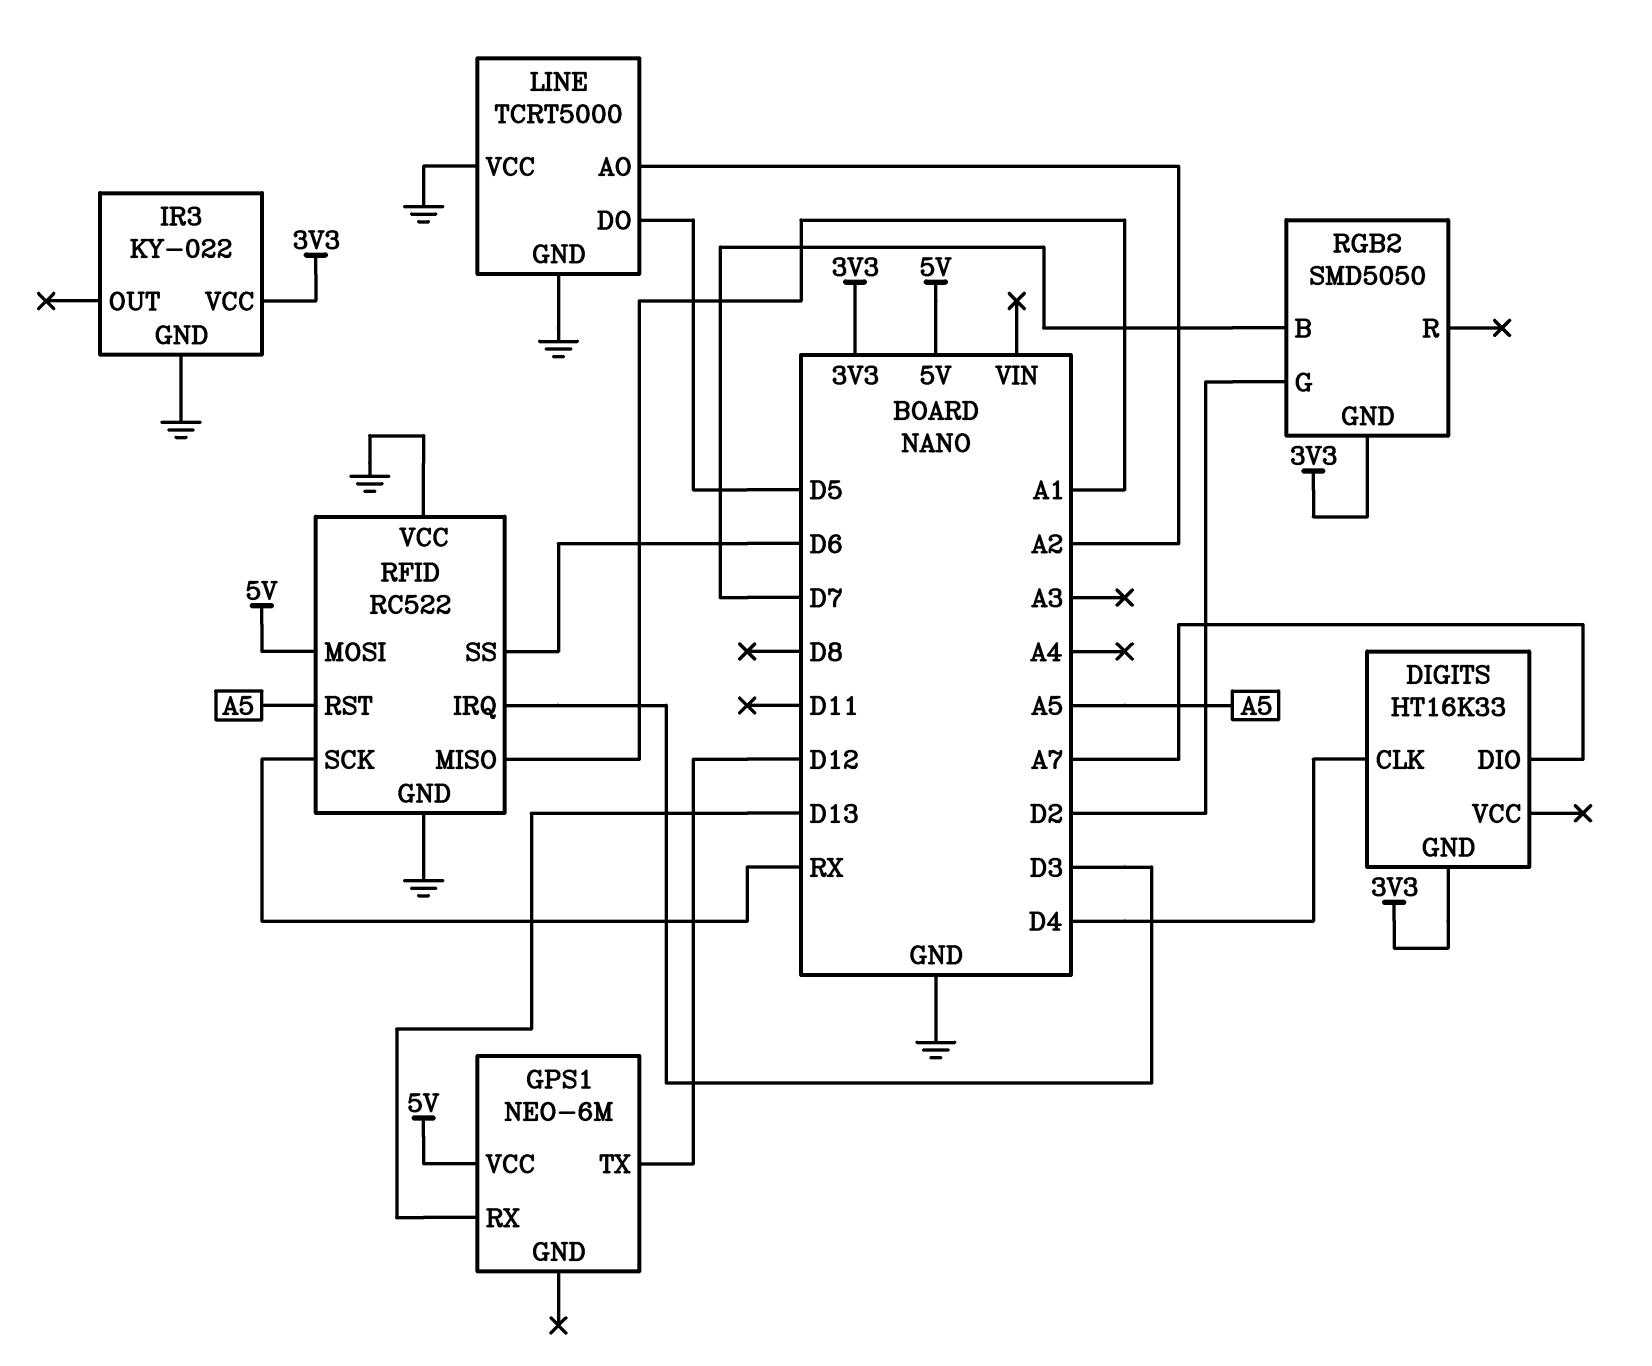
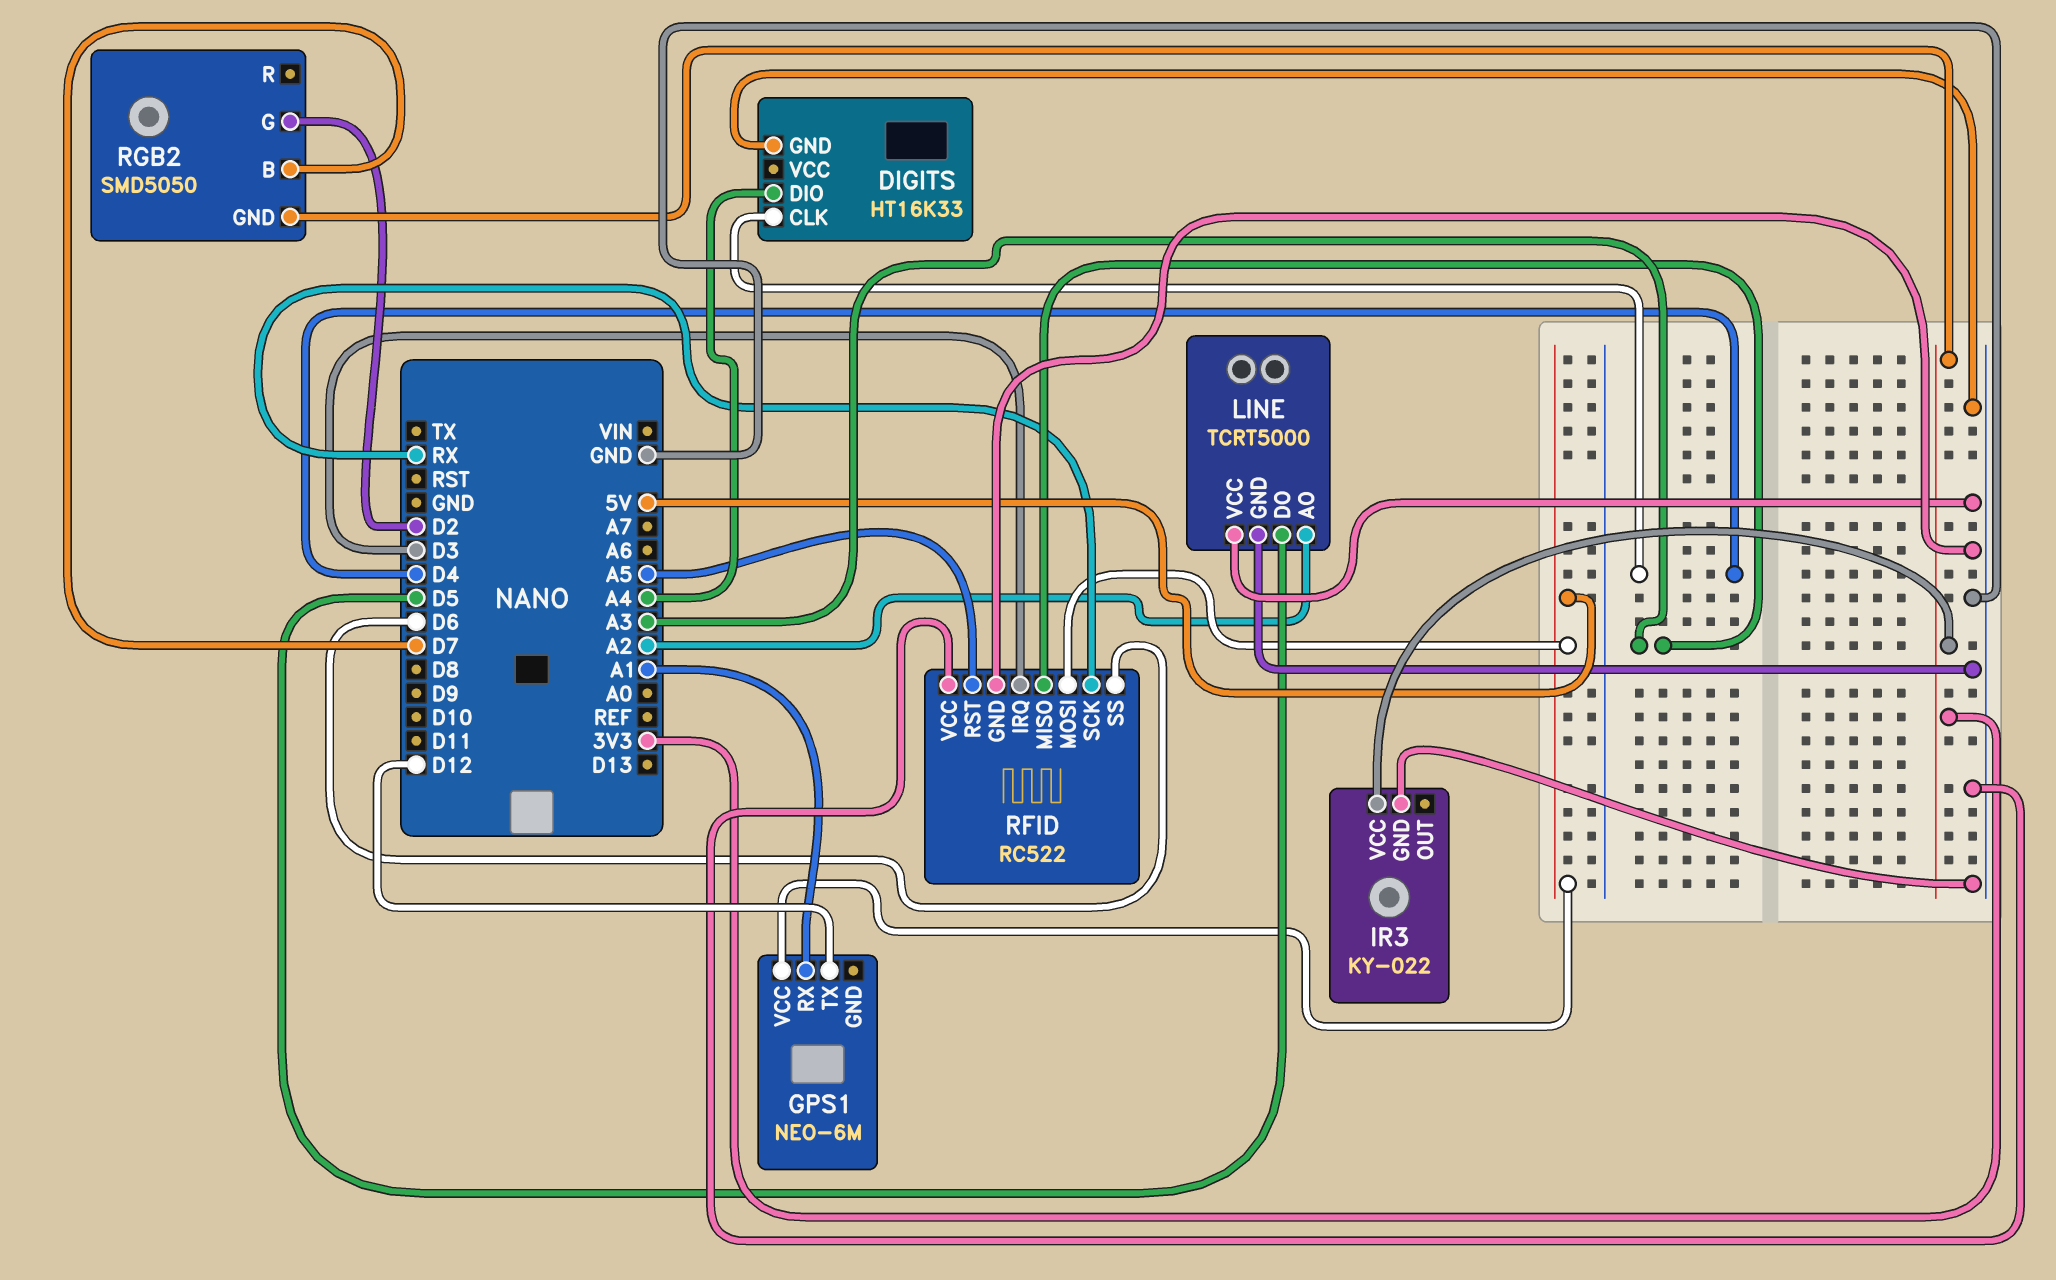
DIGITS pin DIO: A7 -> A4
DIGITS pin GND: 3V3 -> GND
GPS1 pin RX: D13 -> A1
RFID pin MISO: A1 -> A3

